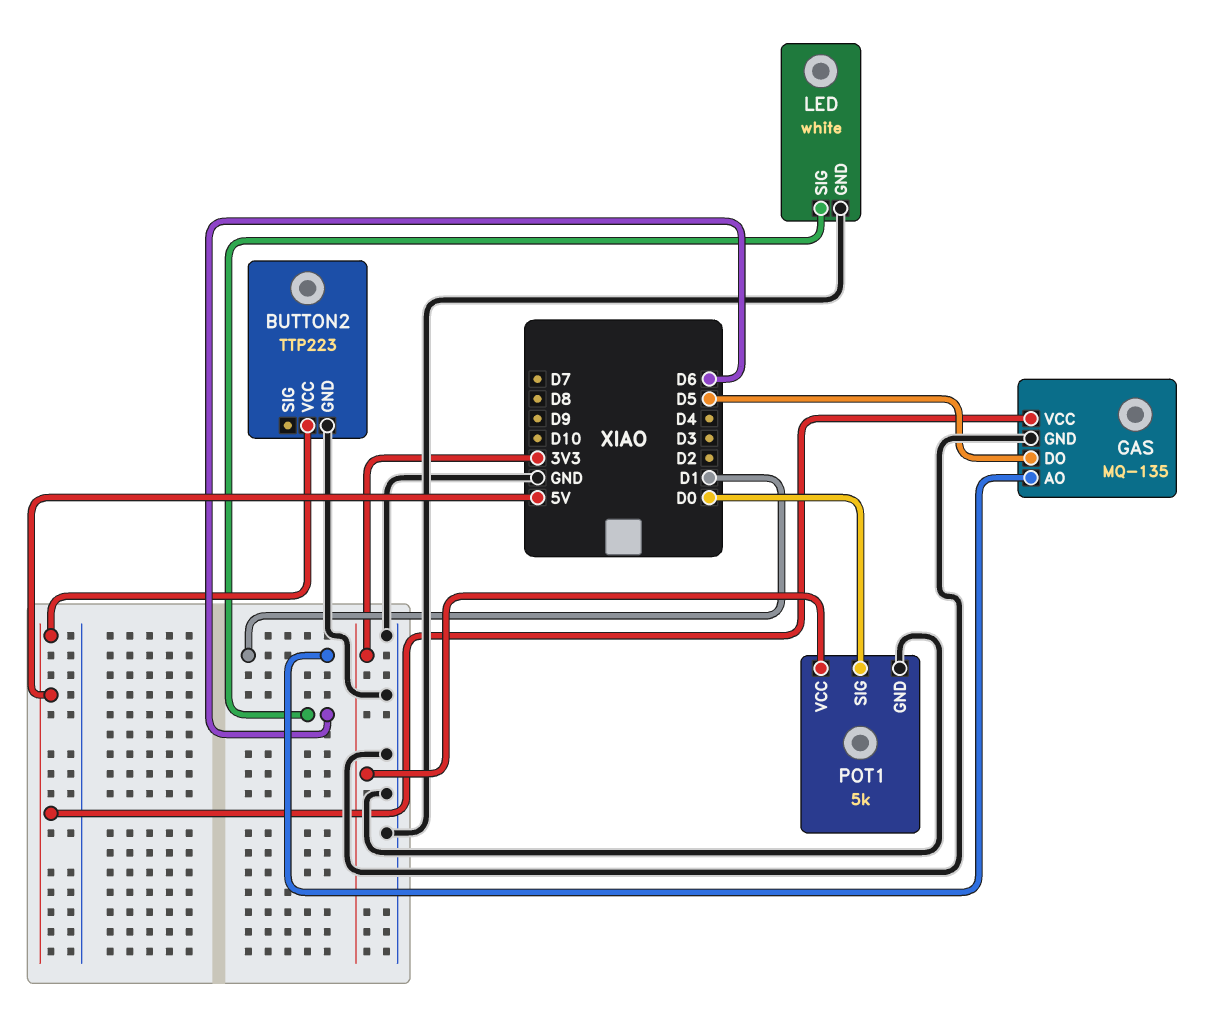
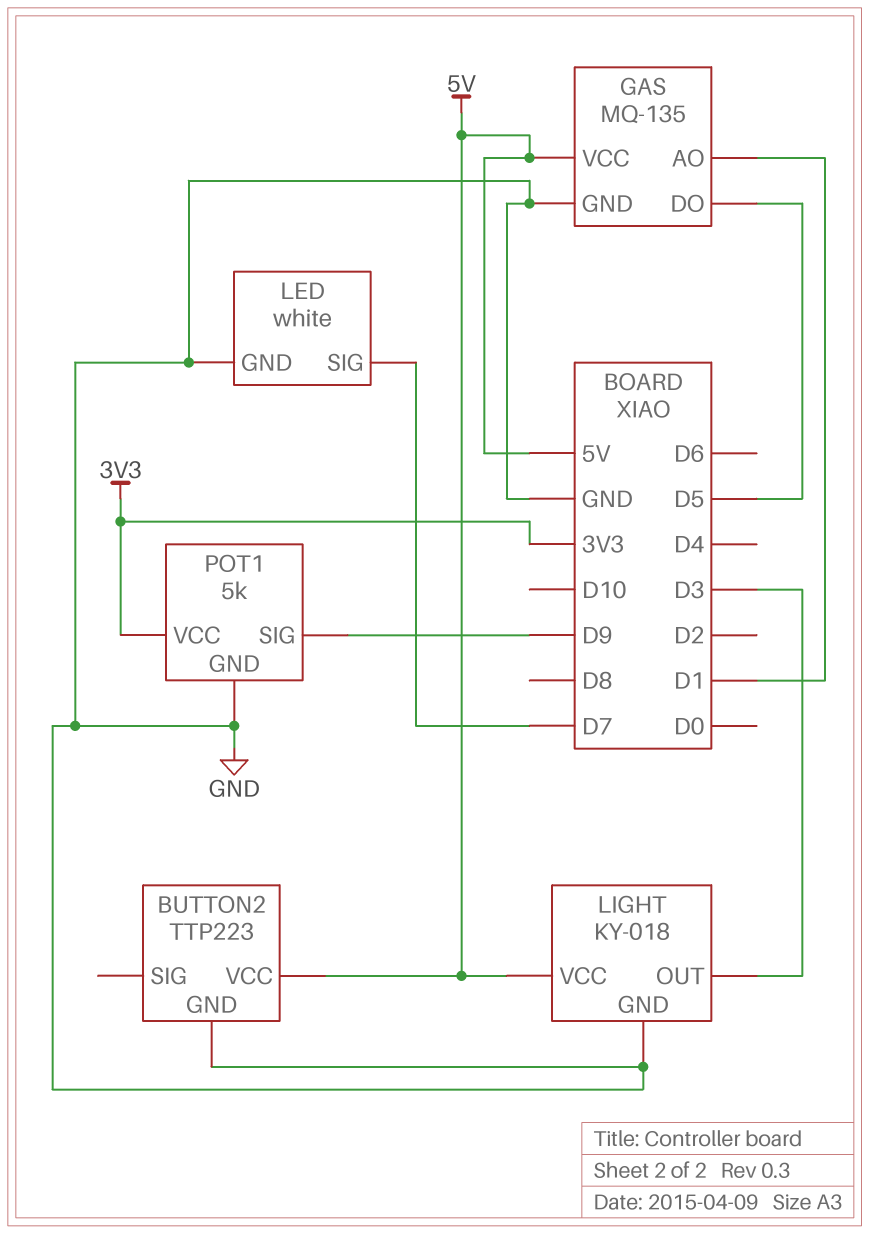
LED pin SIG: D6 -> D7
LIGHT: none -> KY-018
LIGHT pin GND: none -> GND
LIGHT pin OUT: none -> D3
LIGHT pin VCC: none -> 5V
POT1 pin SIG: D0 -> D9

